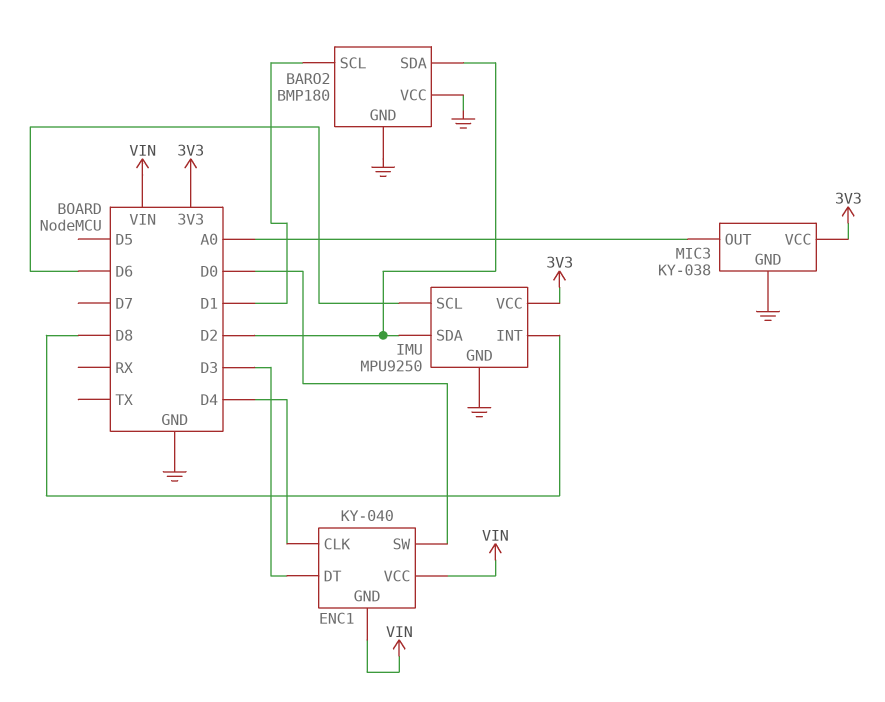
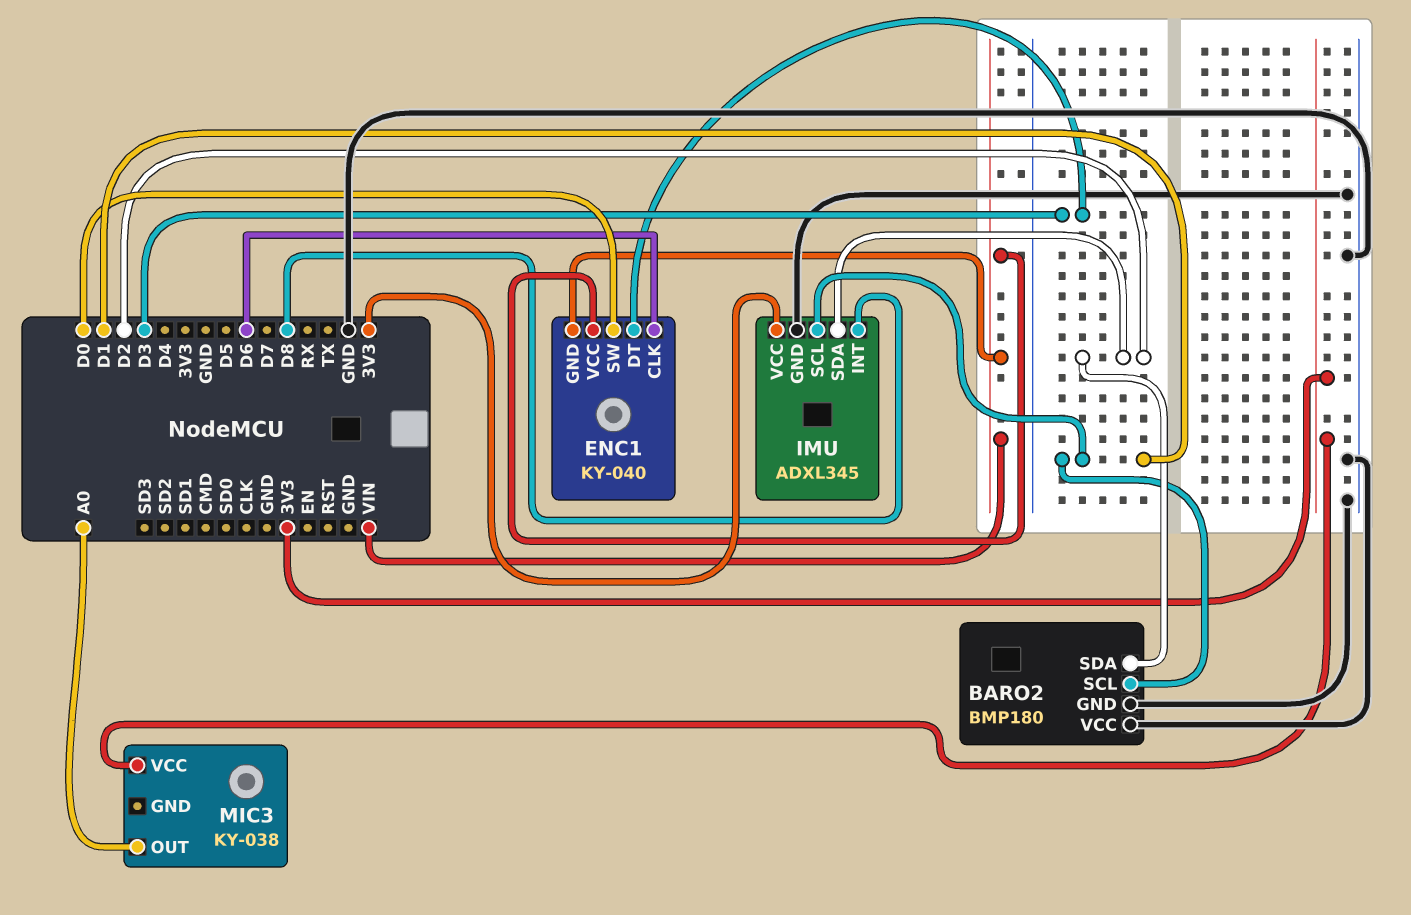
ENC1 pin CLK: D4 -> D6
IMU: MPU9250 -> ADXL345
IMU pin SCL: D6 -> D1
MIC3 pin GND: GND -> none

